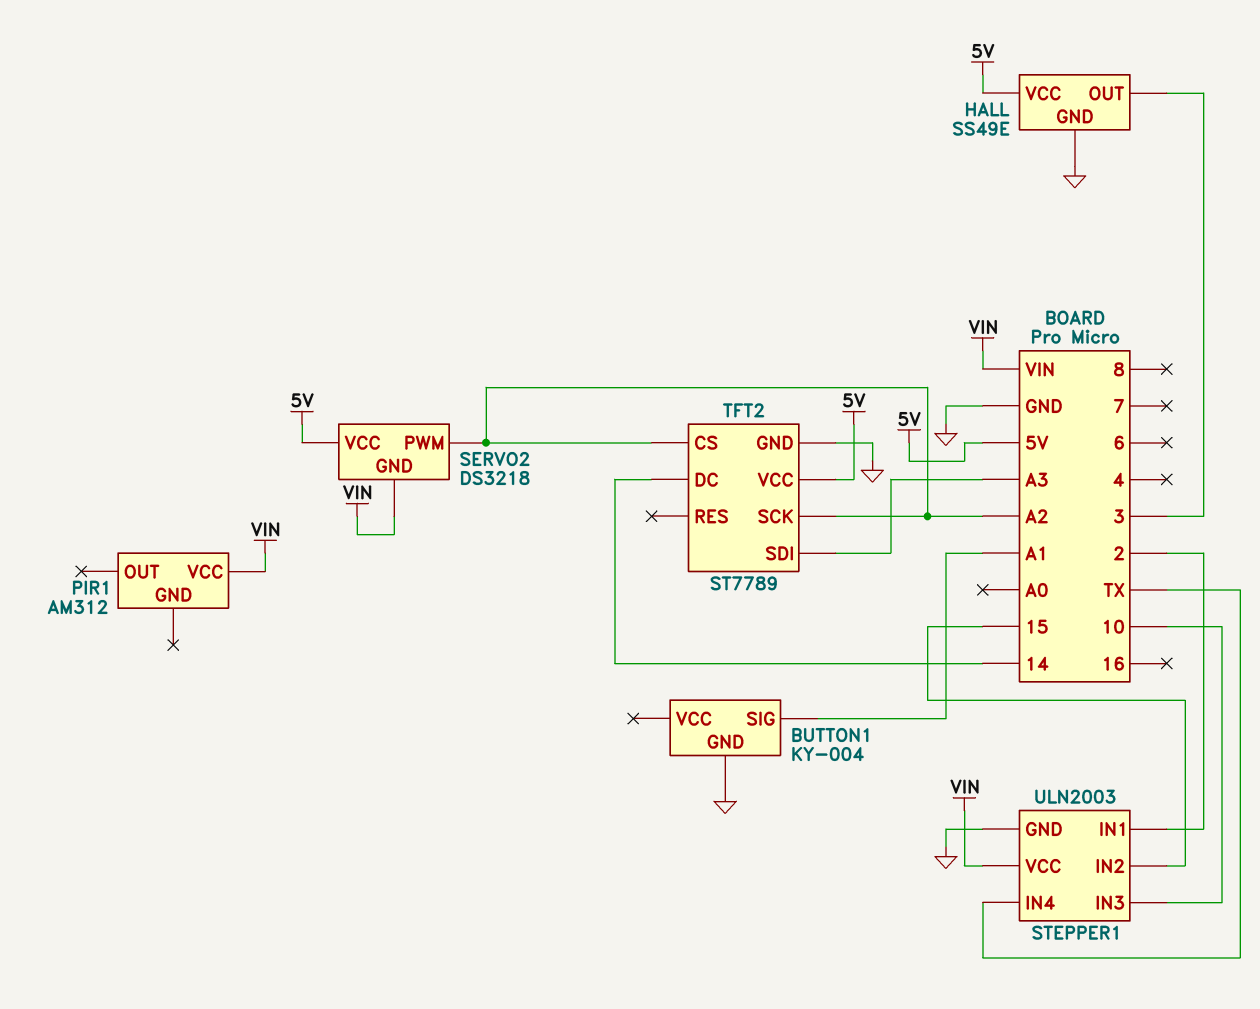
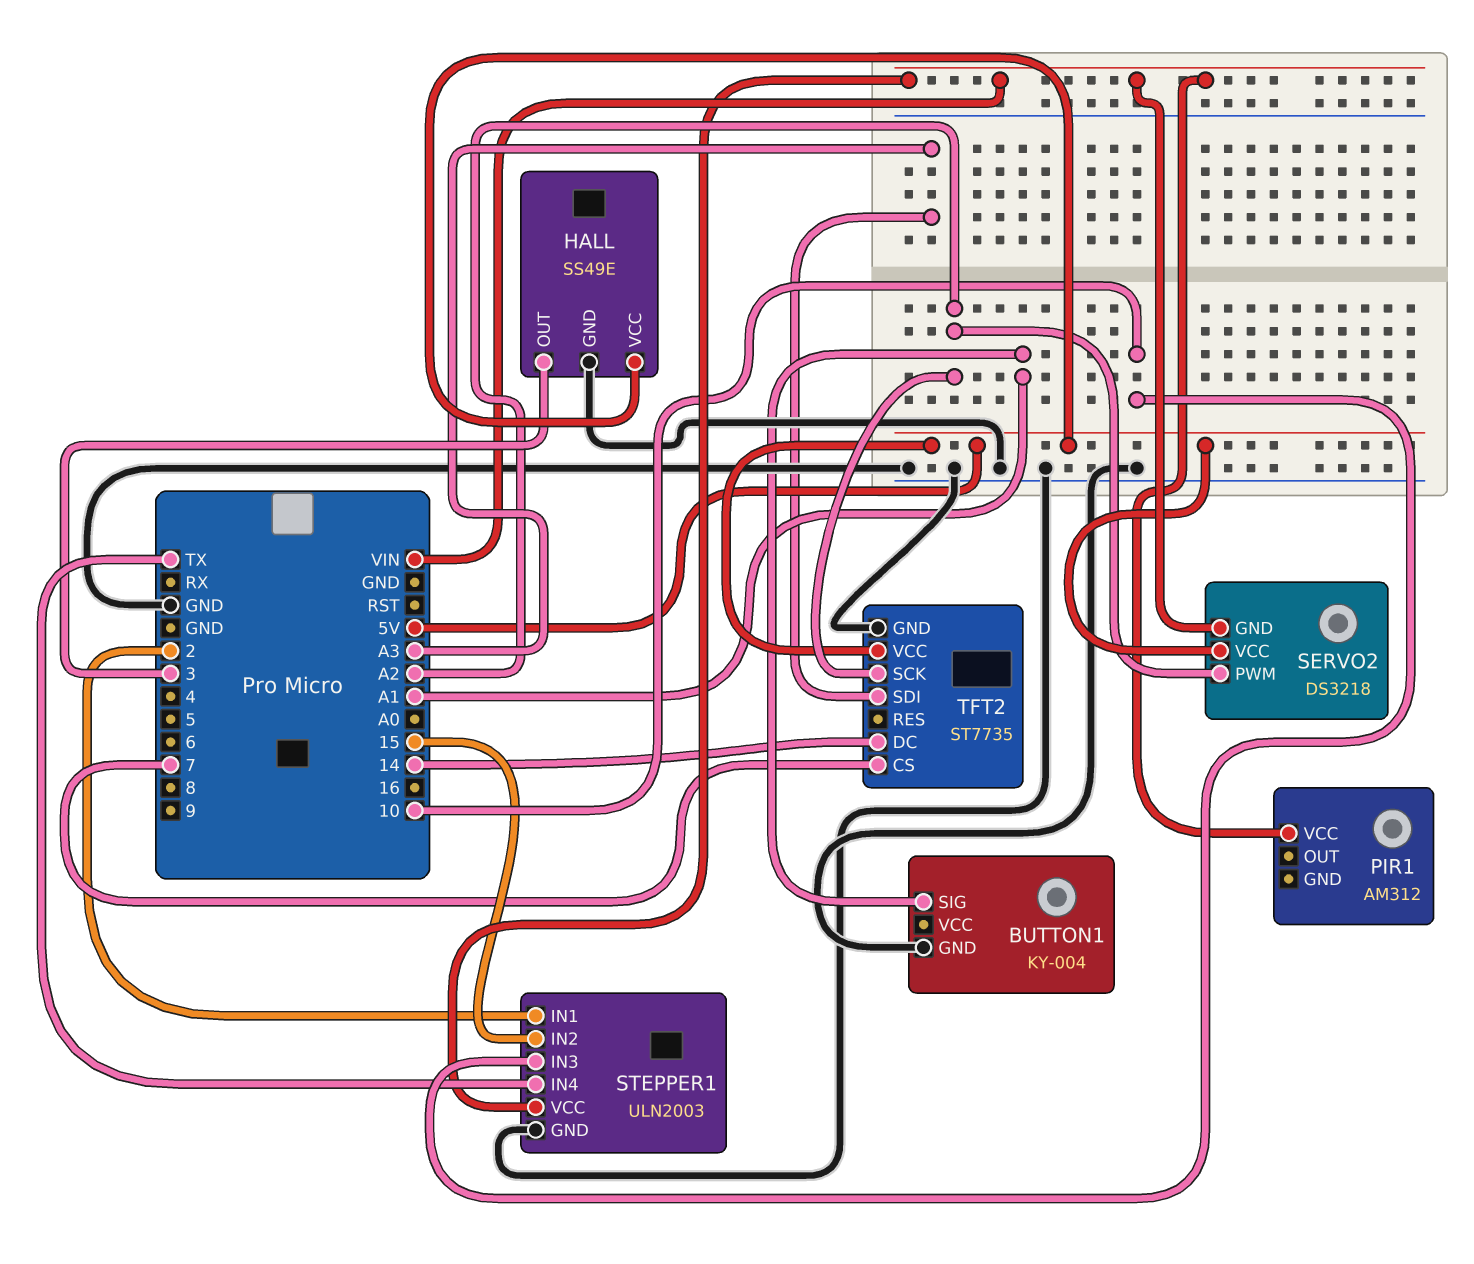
TFT2: ST7789 -> ST7735
TFT2 pin CS: A2 -> 7

